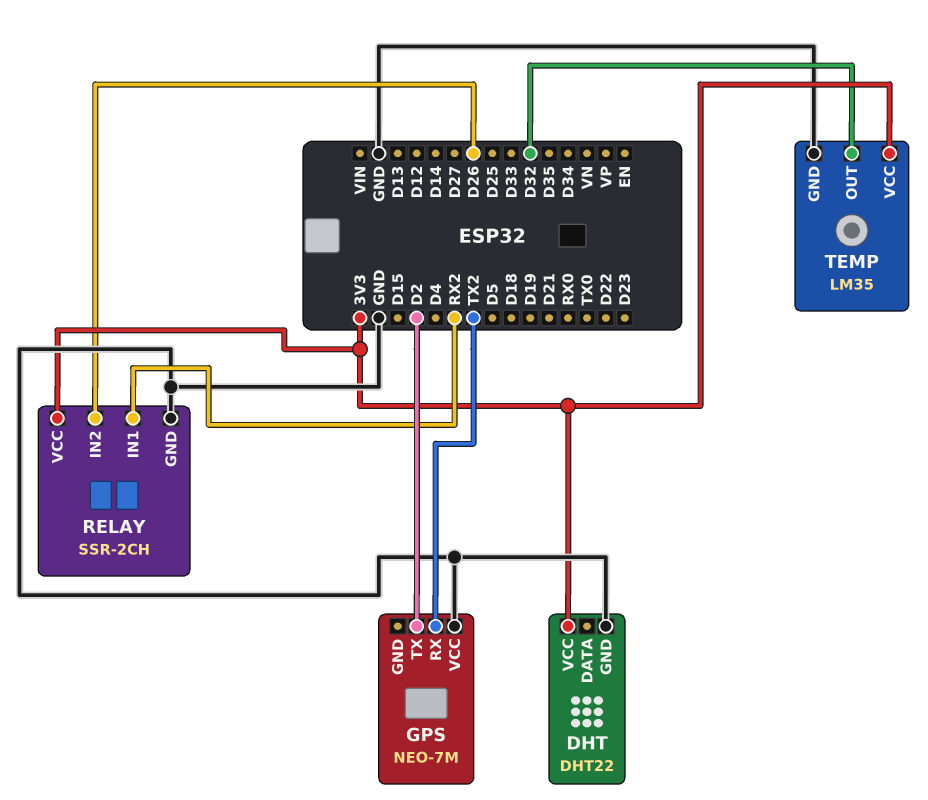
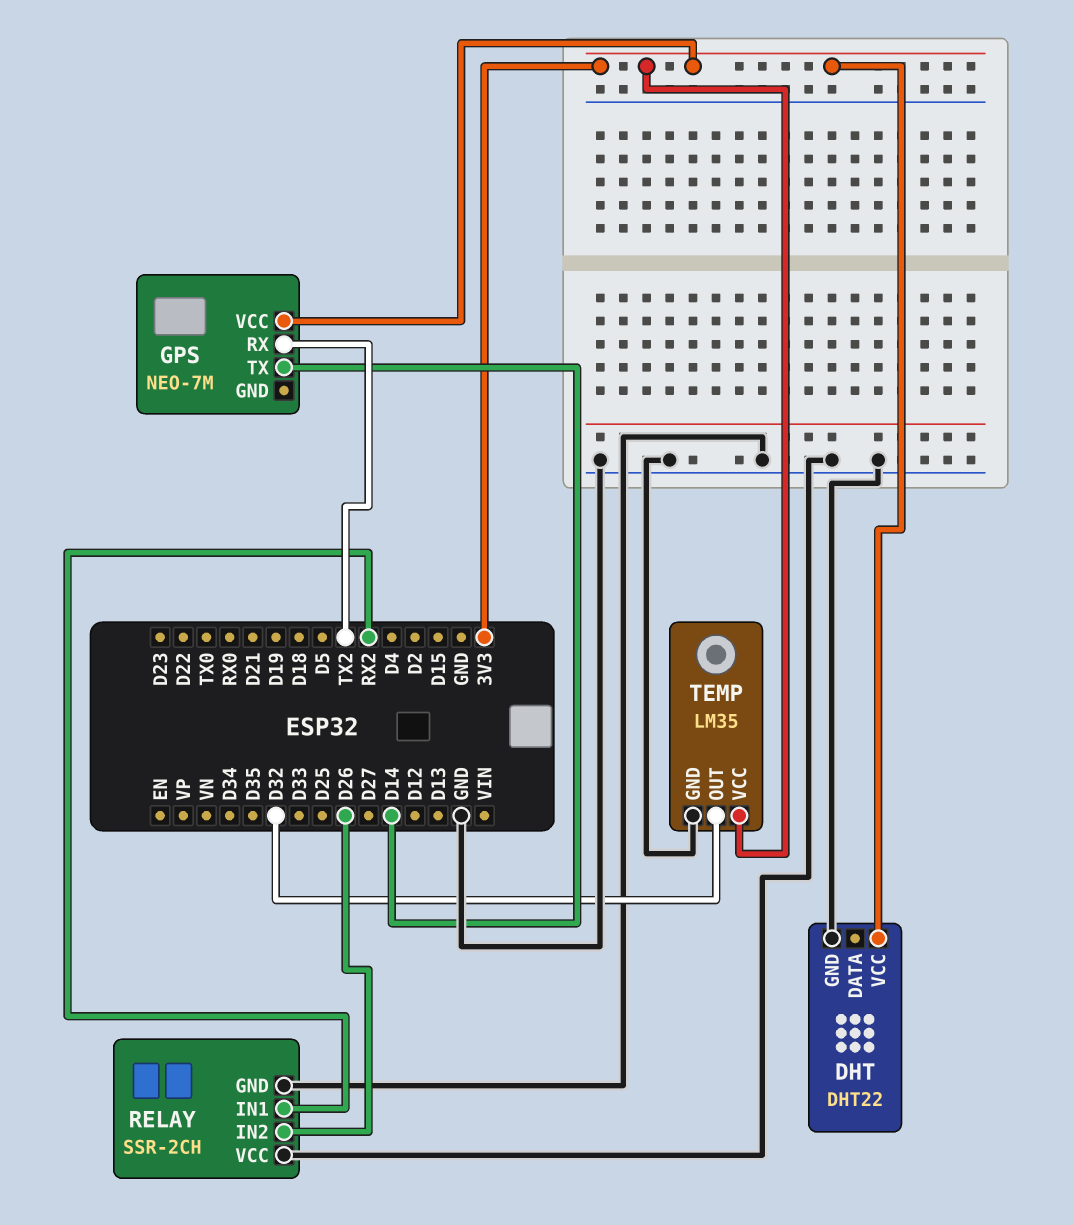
GPS pin TX: D2 -> D14
GPS pin VCC: GND -> 3V3
RELAY pin VCC: 3V3 -> GND

